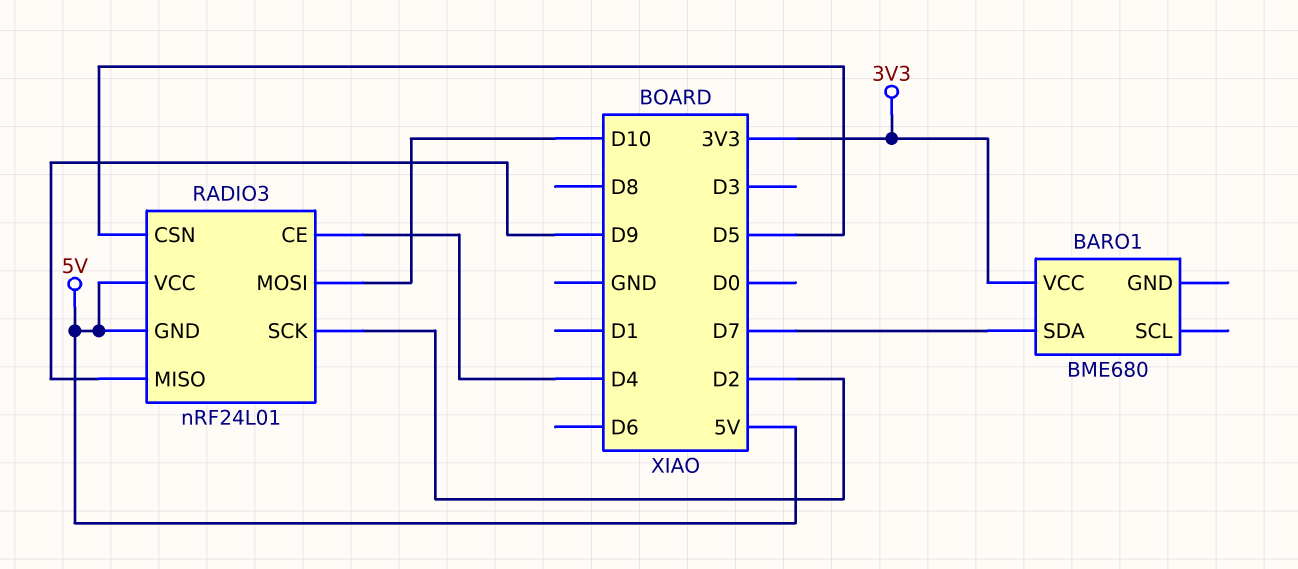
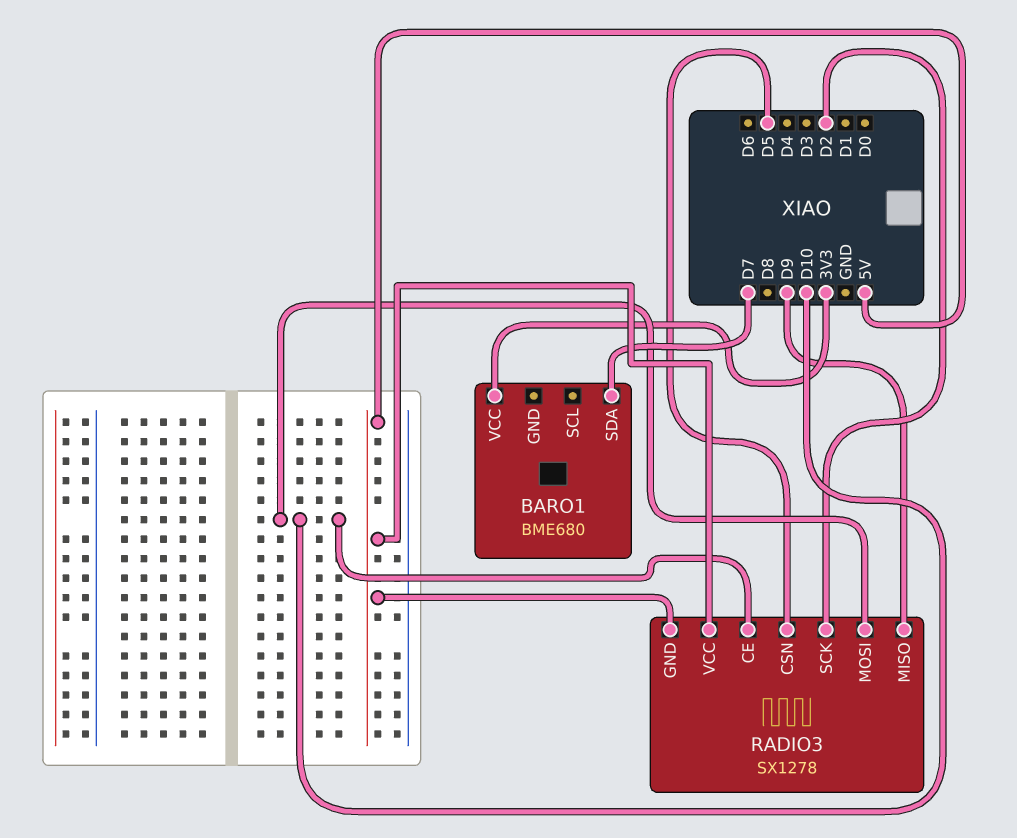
RADIO3: nRF24L01 -> SX1278
RADIO3 pin CE: D4 -> D10

